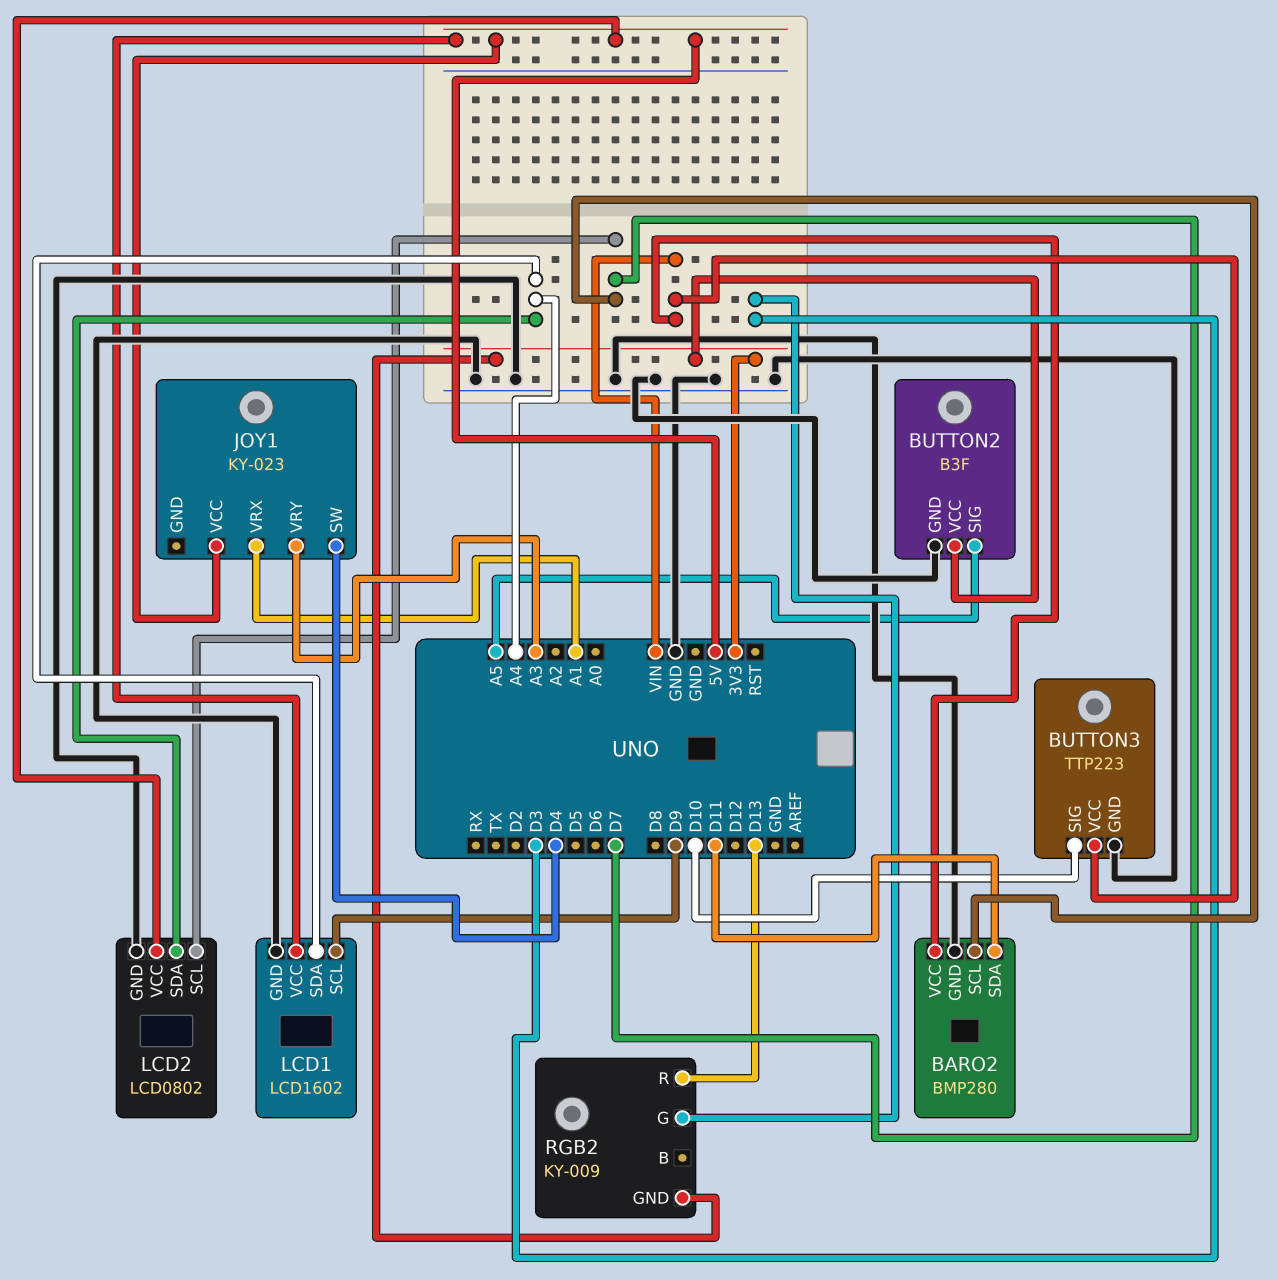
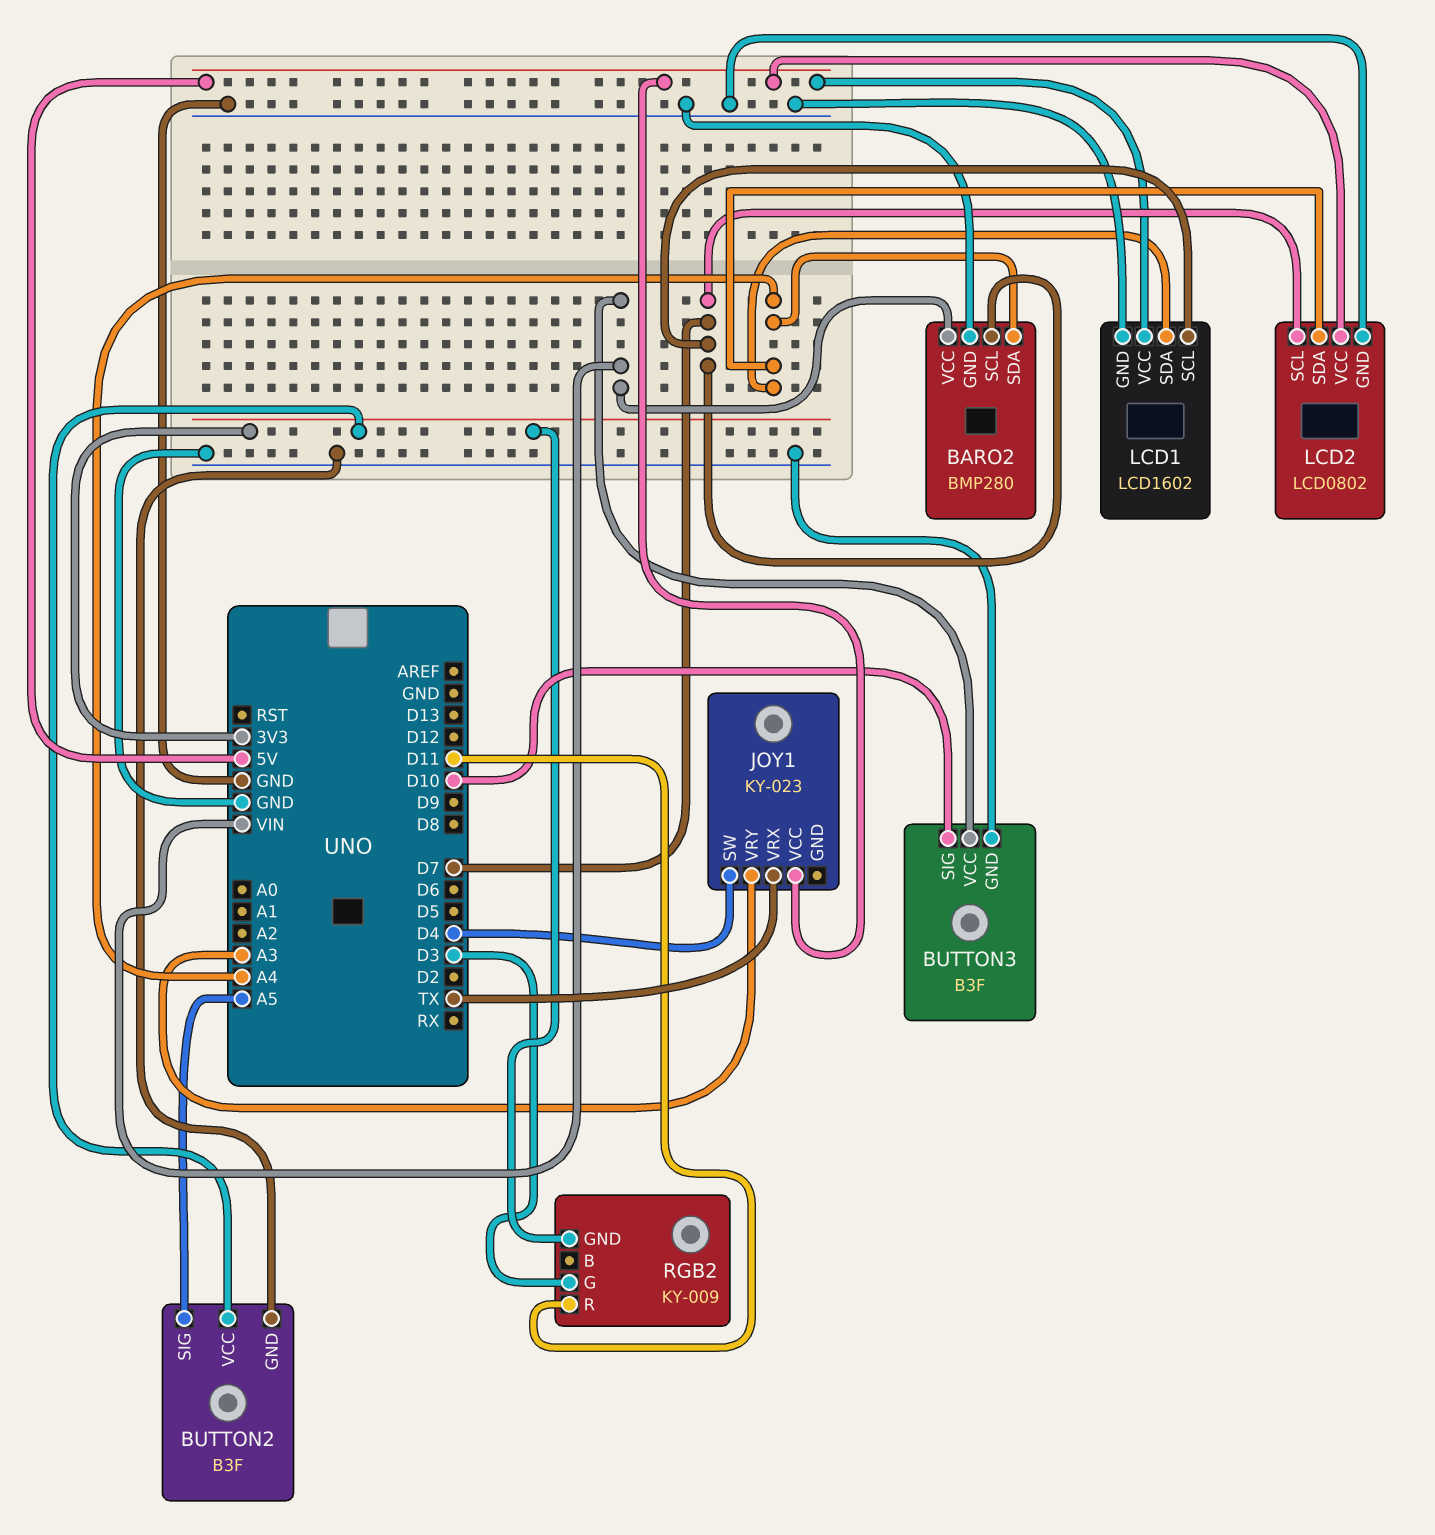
BARO2 pin SDA: D11 -> A4
BUTTON3: TTP223 -> B3F
JOY1 pin VRX: A1 -> TX
LCD1 pin SCL: D9 -> D7
RGB2 pin R: D13 -> D11

